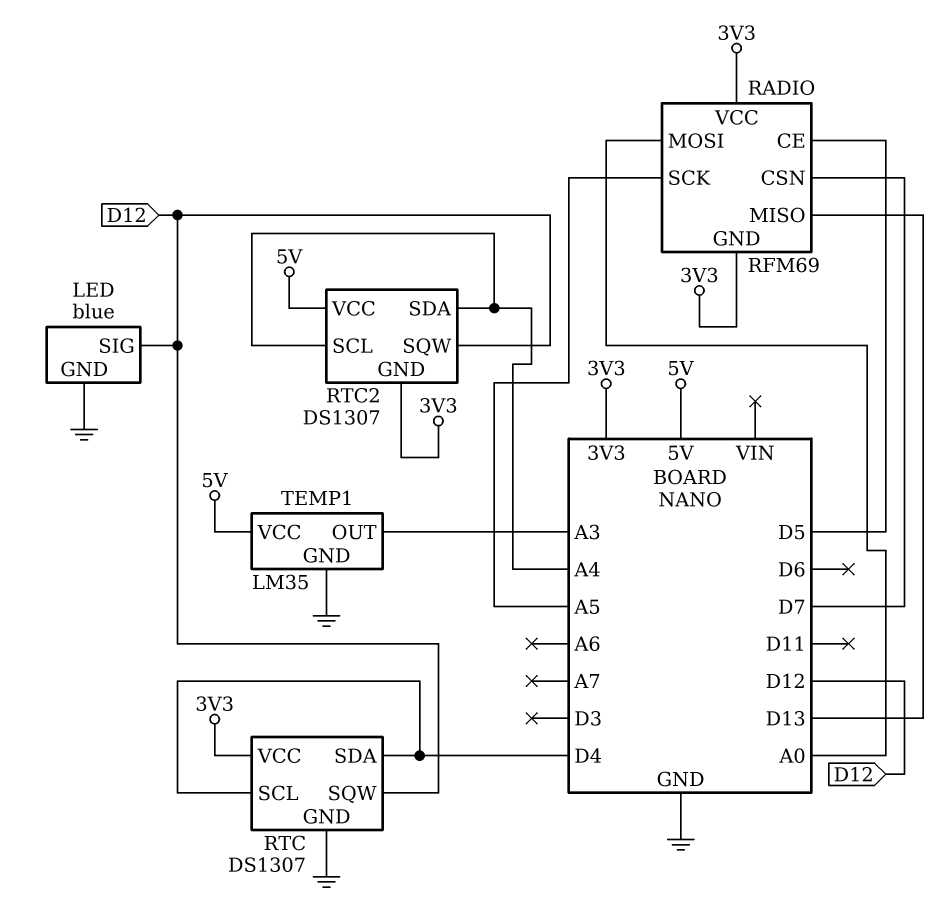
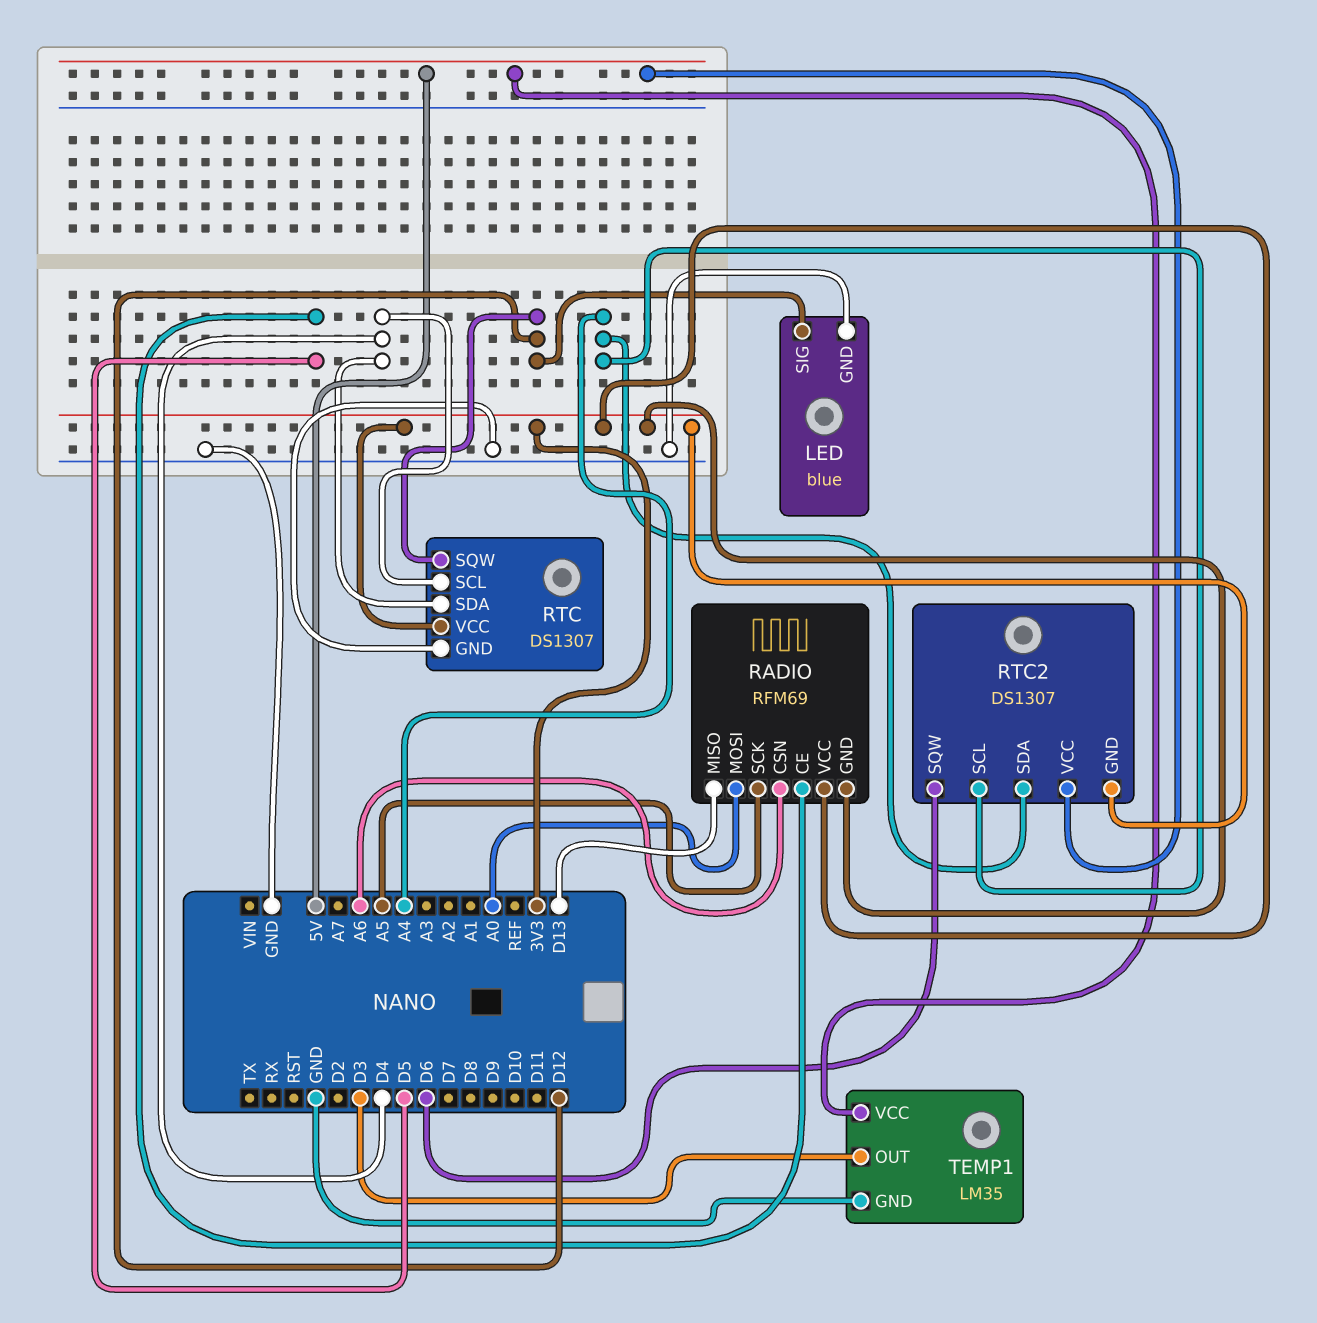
RADIO pin CSN: D7 -> A6
RTC2 pin SQW: D12 -> D6
TEMP1 pin OUT: A3 -> D3

